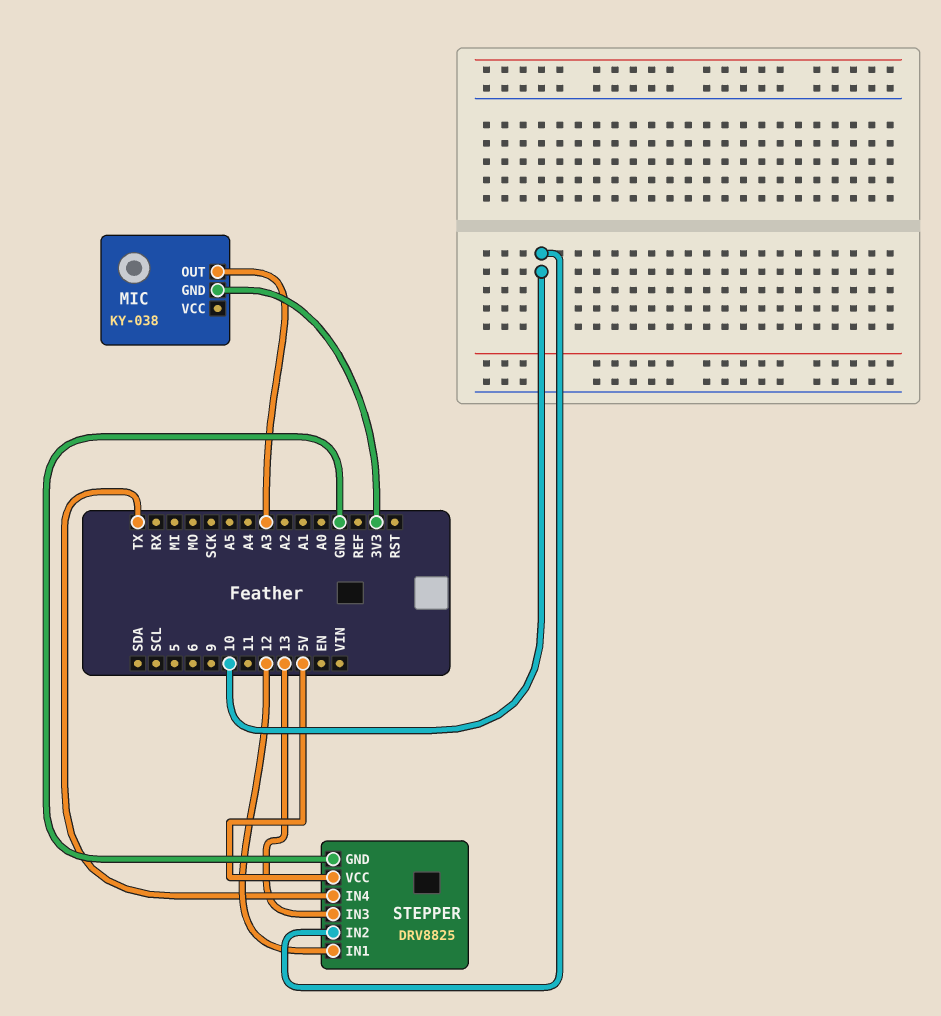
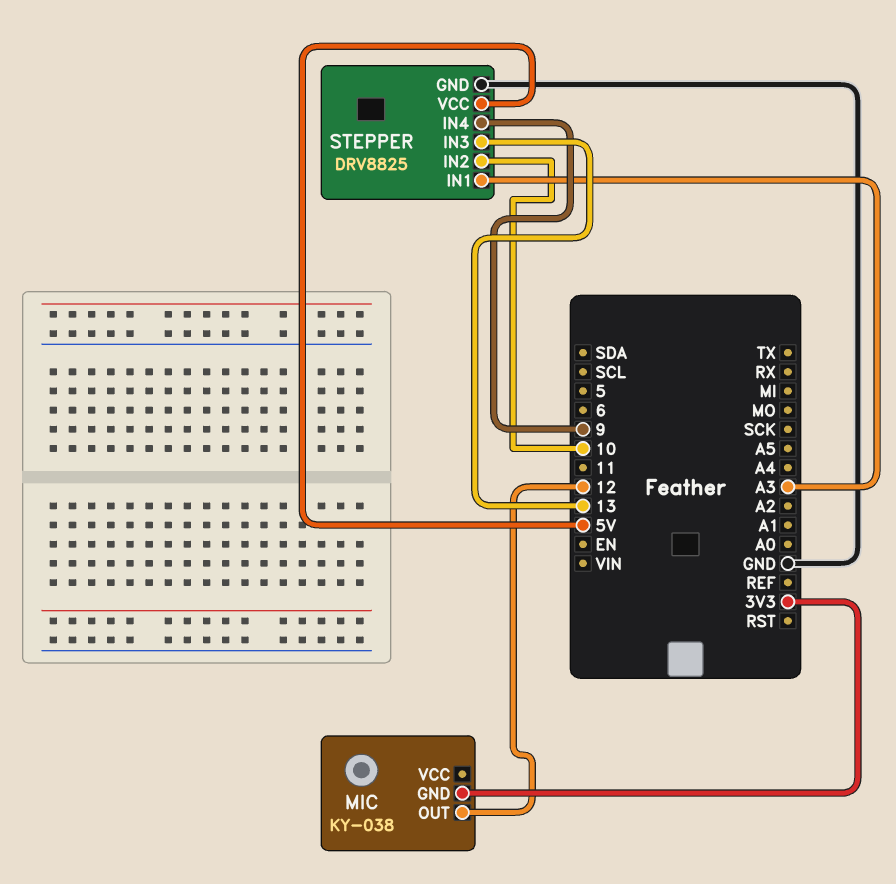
MIC pin OUT: A3 -> 12
STEPPER pin IN1: 12 -> A3
STEPPER pin IN4: TX -> 9

